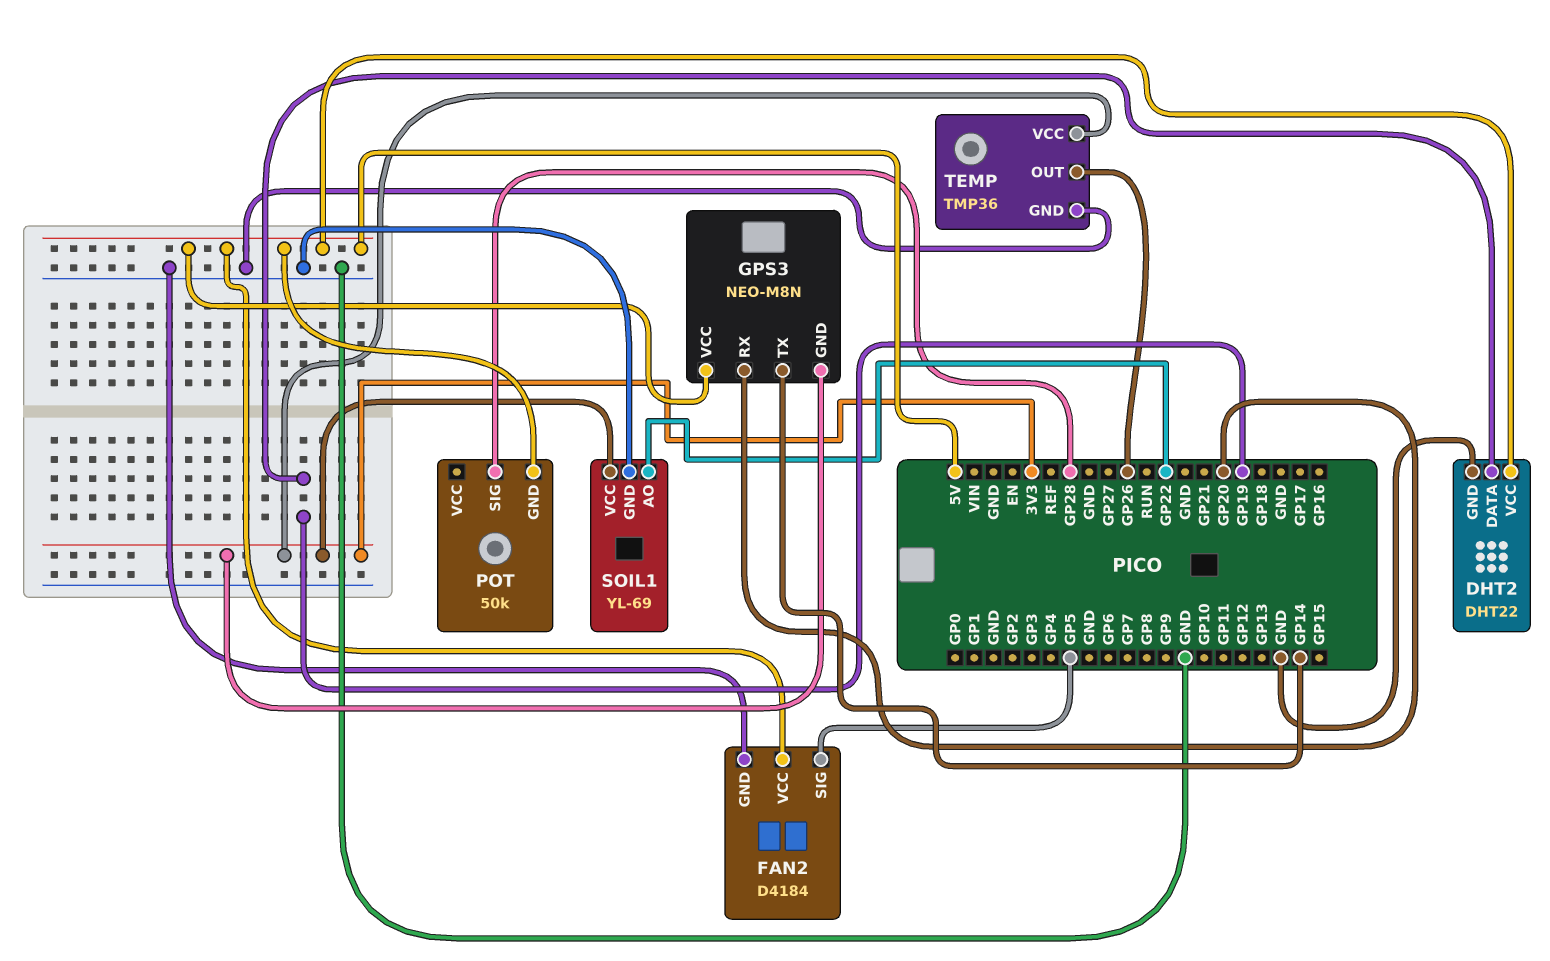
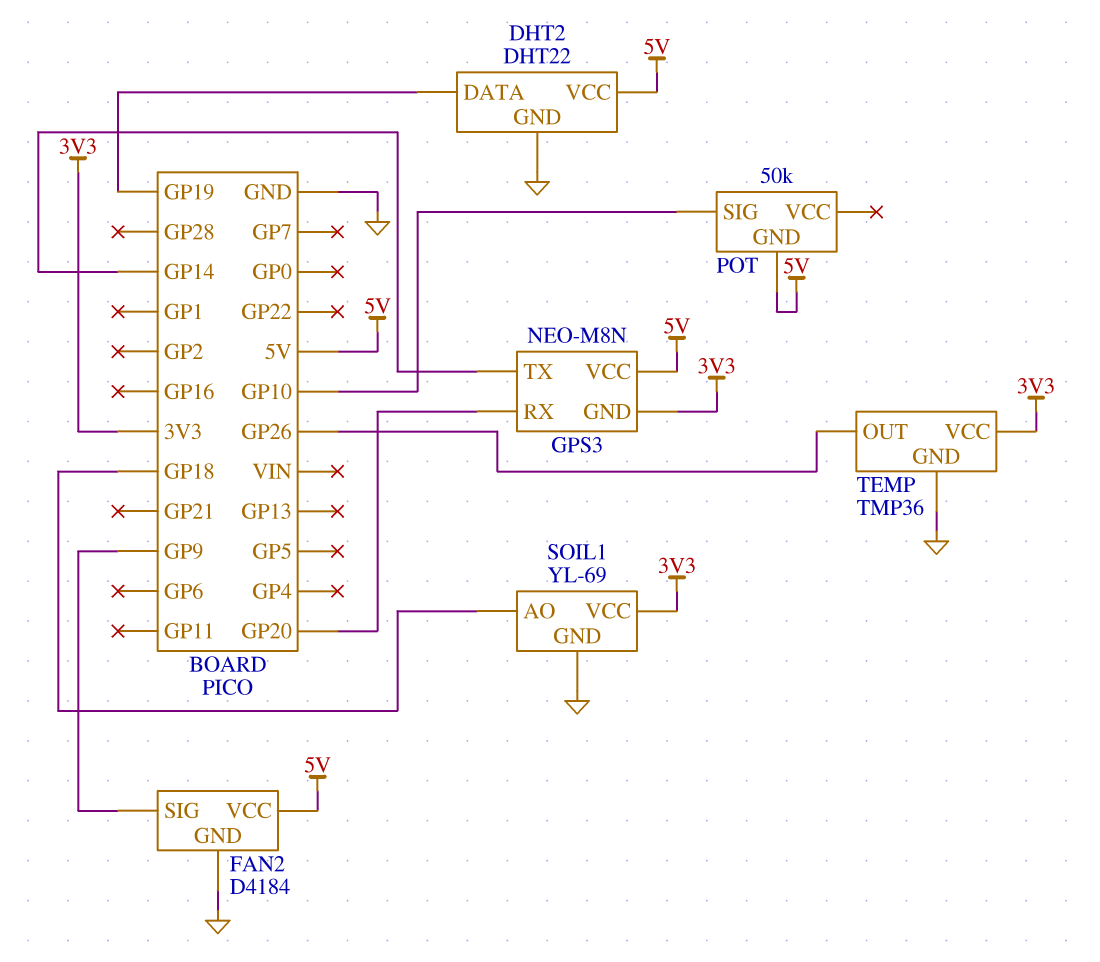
FAN2 pin SIG: GP5 -> GP9
POT pin SIG: GP28 -> GP10
SOIL1 pin AO: GP22 -> GP18

